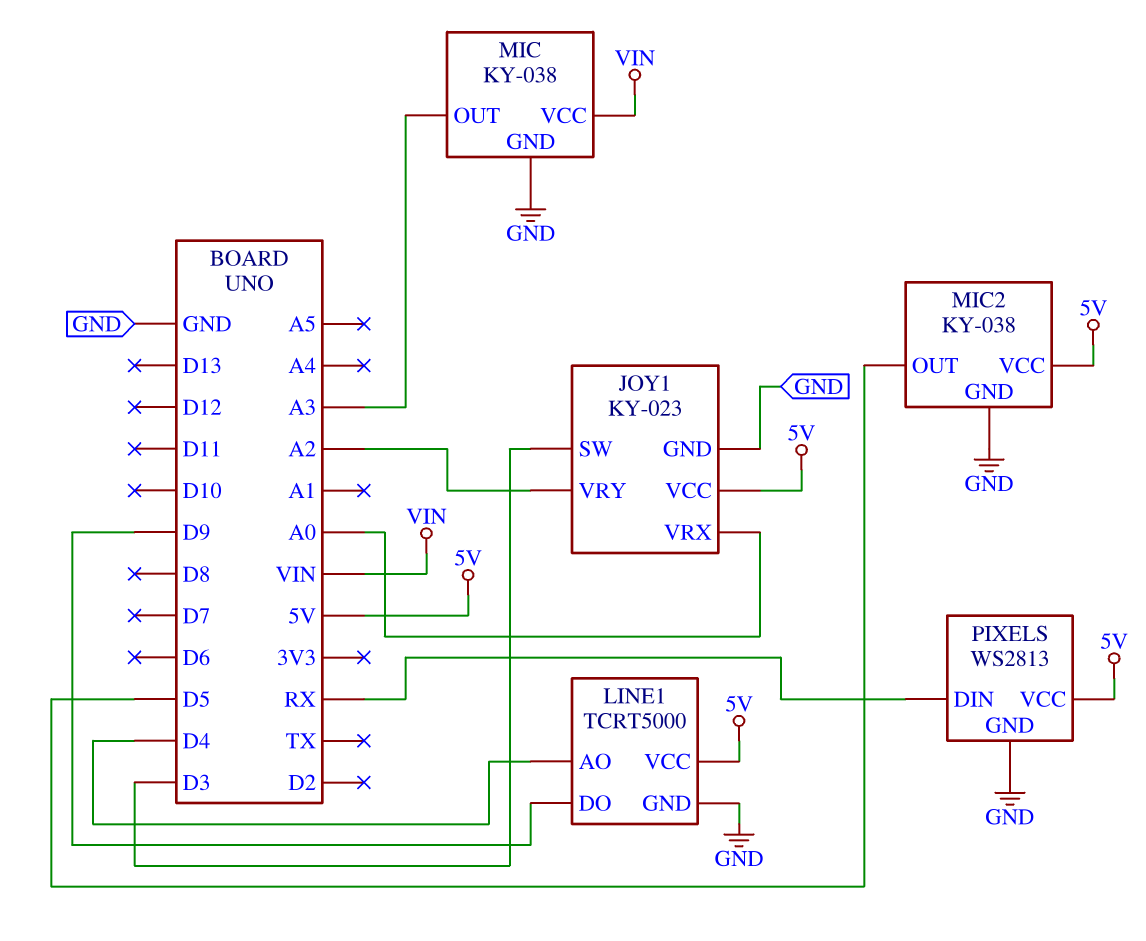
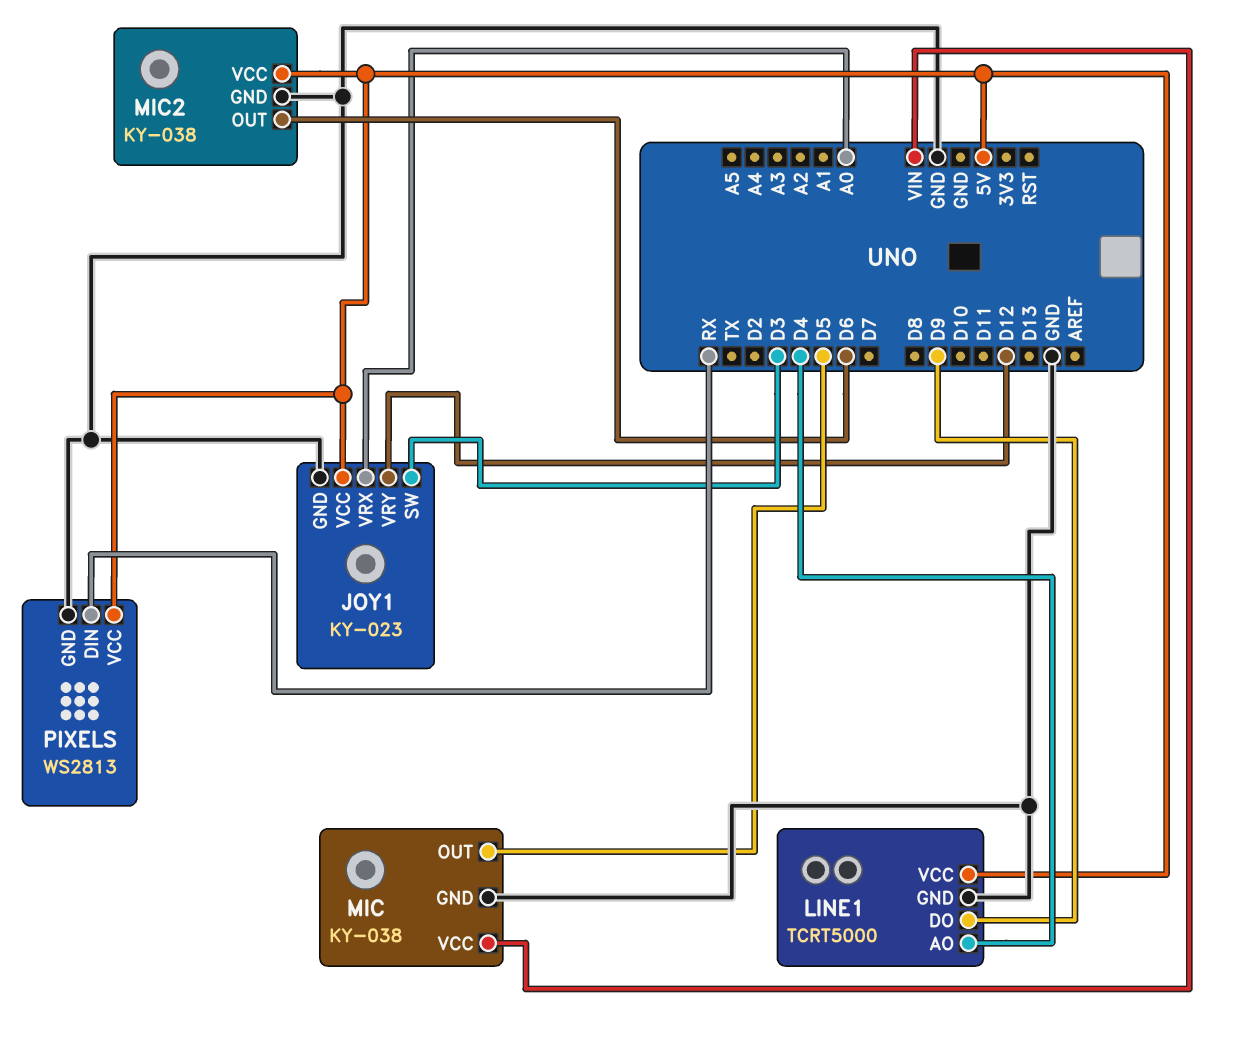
JOY1 pin VRY: A2 -> D12
MIC pin OUT: A3 -> D5
MIC2 pin OUT: D5 -> D6

